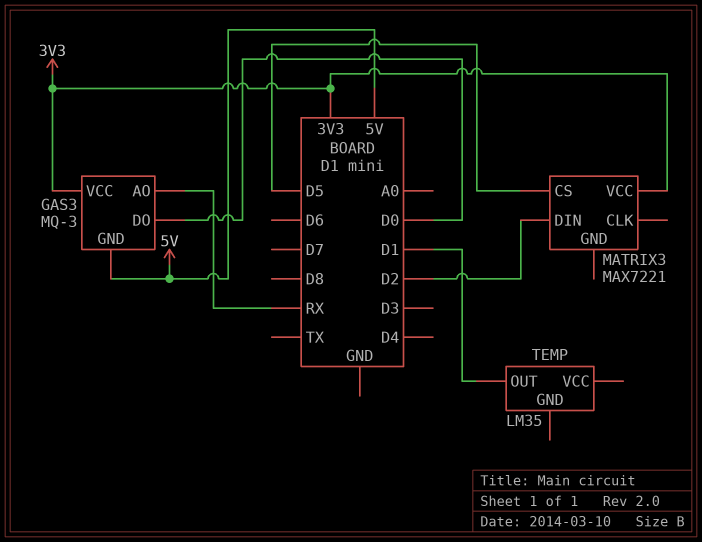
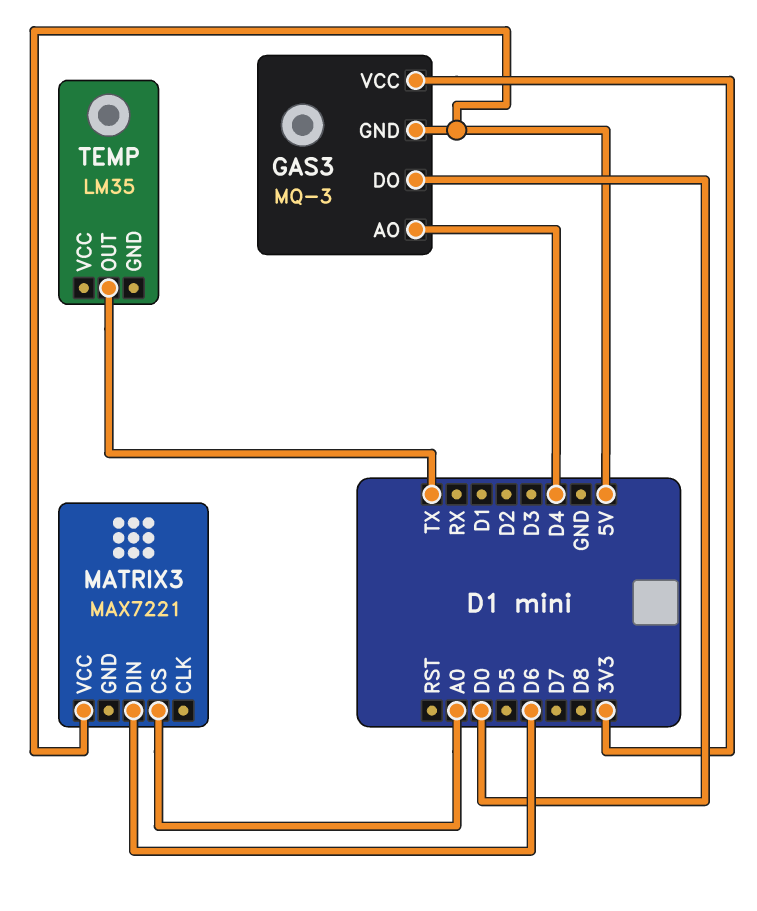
GAS3 pin AO: RX -> D4
MATRIX3 pin CS: D5 -> A0
MATRIX3 pin DIN: D2 -> D6
MATRIX3 pin VCC: 3V3 -> 5V
TEMP pin OUT: D1 -> TX

